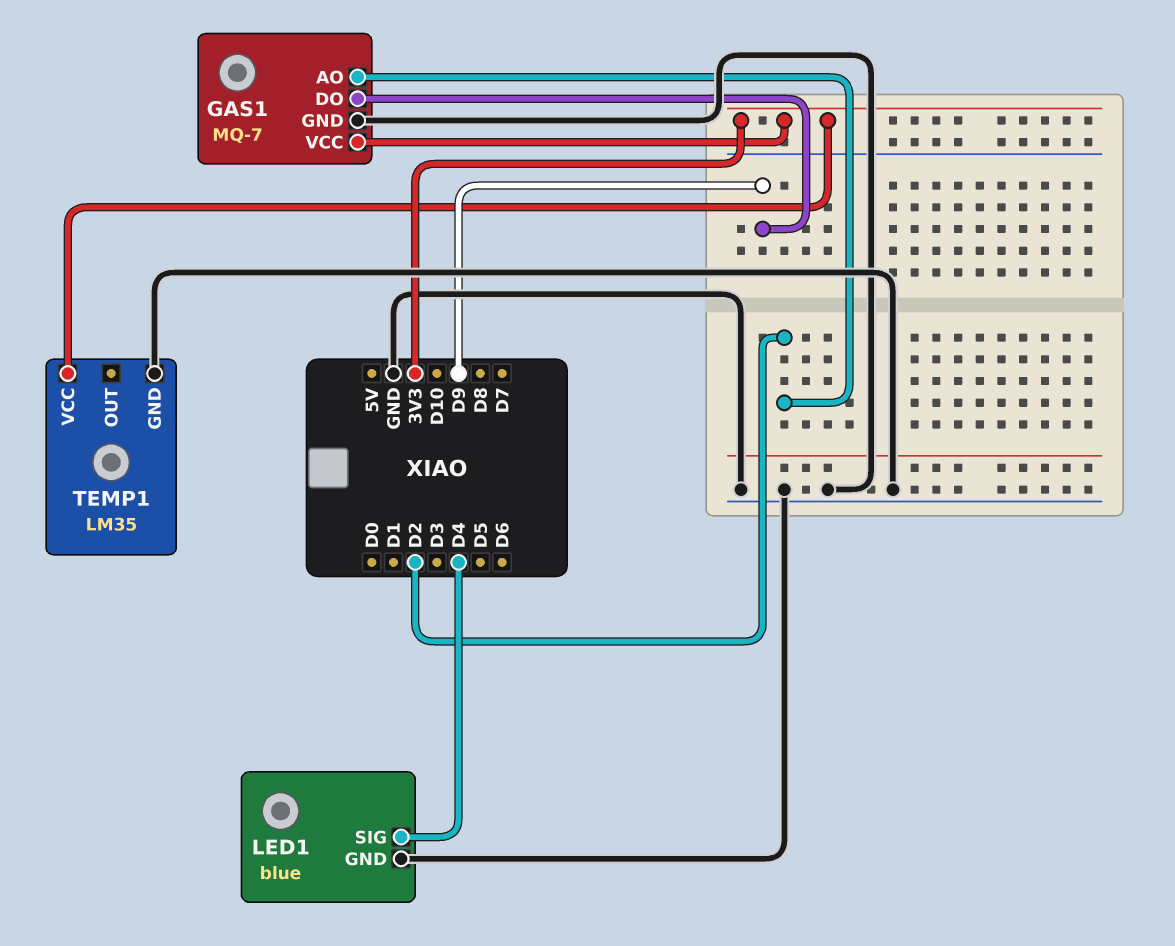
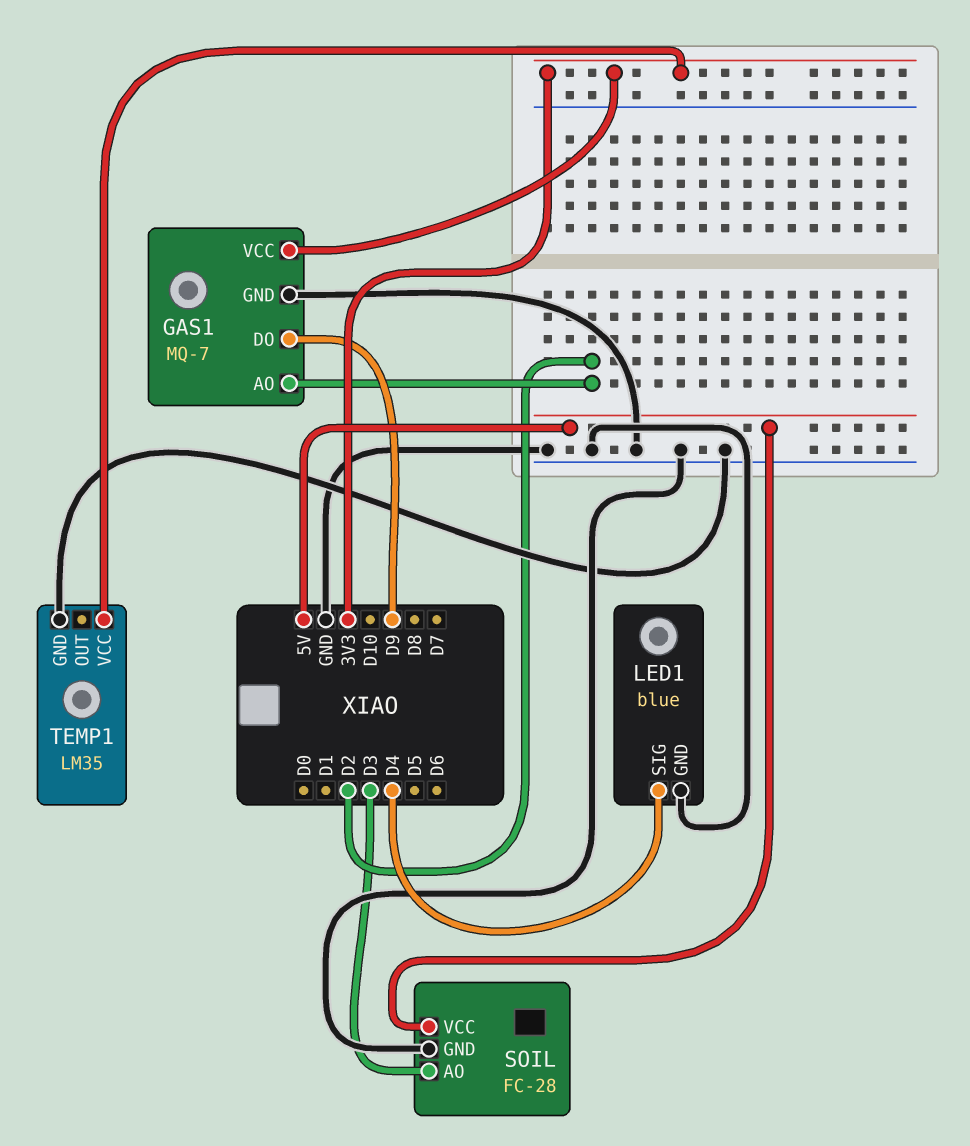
SOIL: none -> FC-28
SOIL pin AO: none -> D3
SOIL pin GND: none -> GND
SOIL pin VCC: none -> 5V

